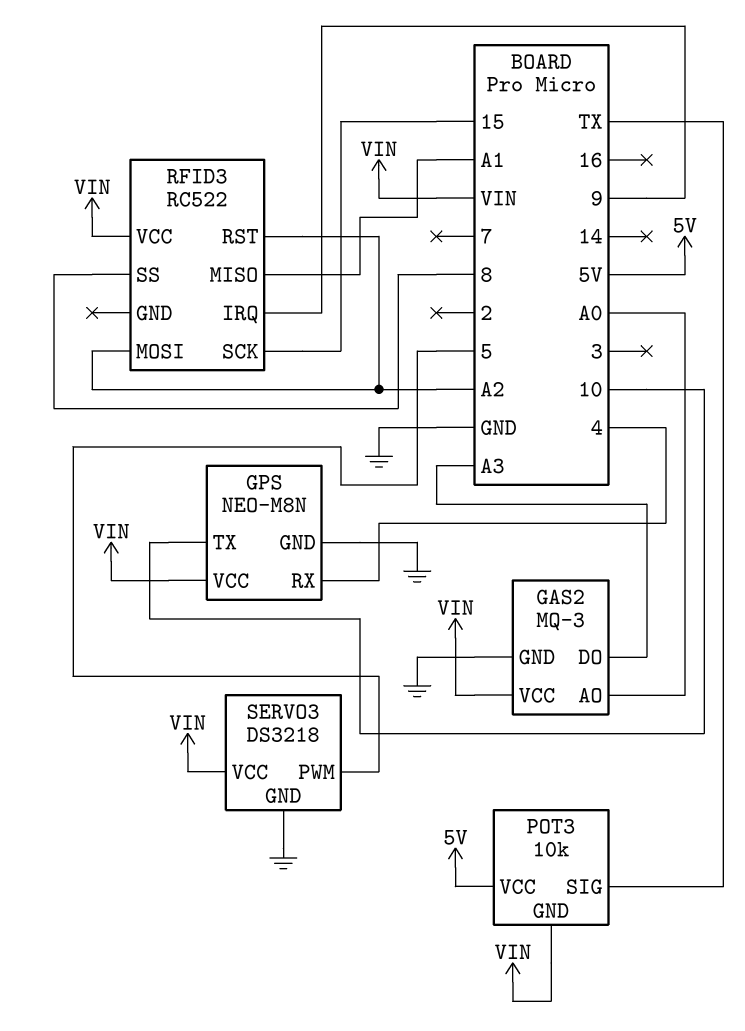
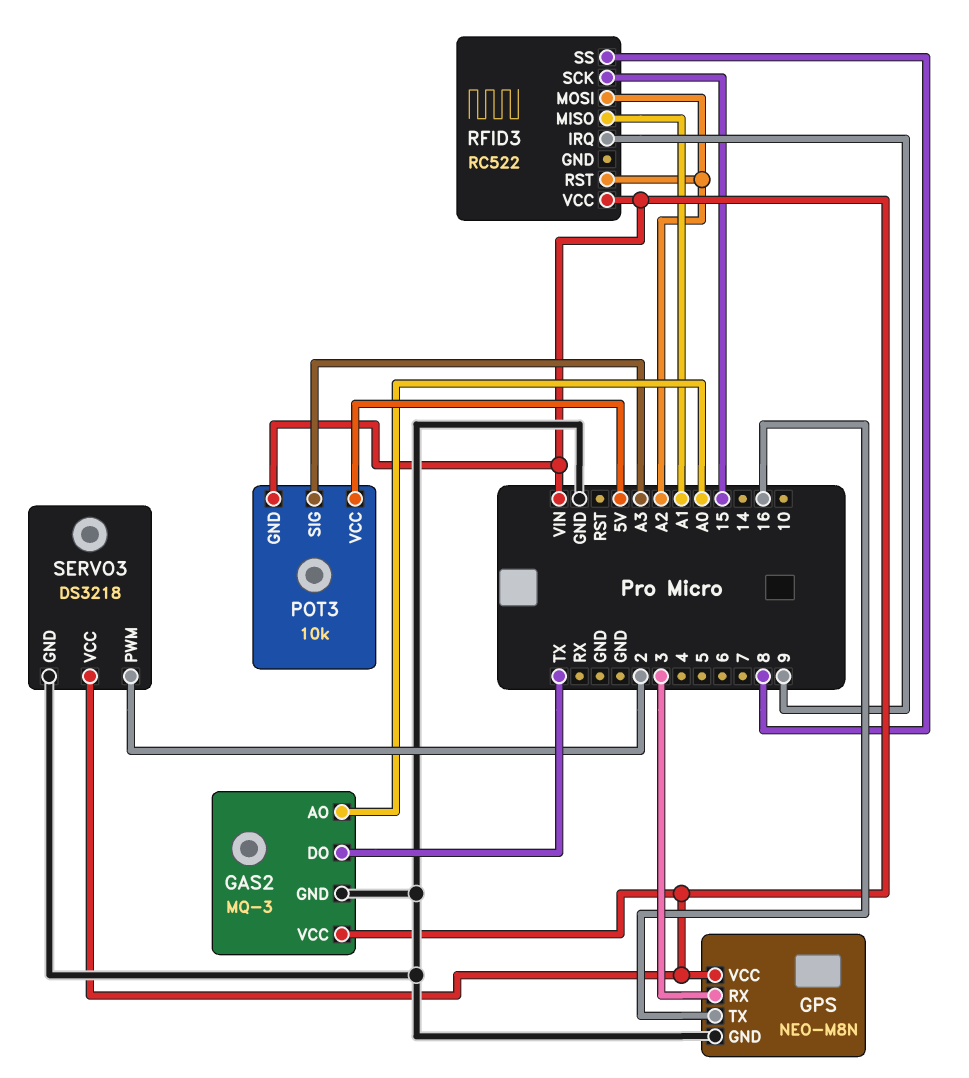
GAS2 pin DO: A3 -> TX
GPS pin RX: 4 -> 3
GPS pin TX: 10 -> 16
POT3 pin SIG: TX -> A3
SERVO3 pin PWM: 5 -> 2

